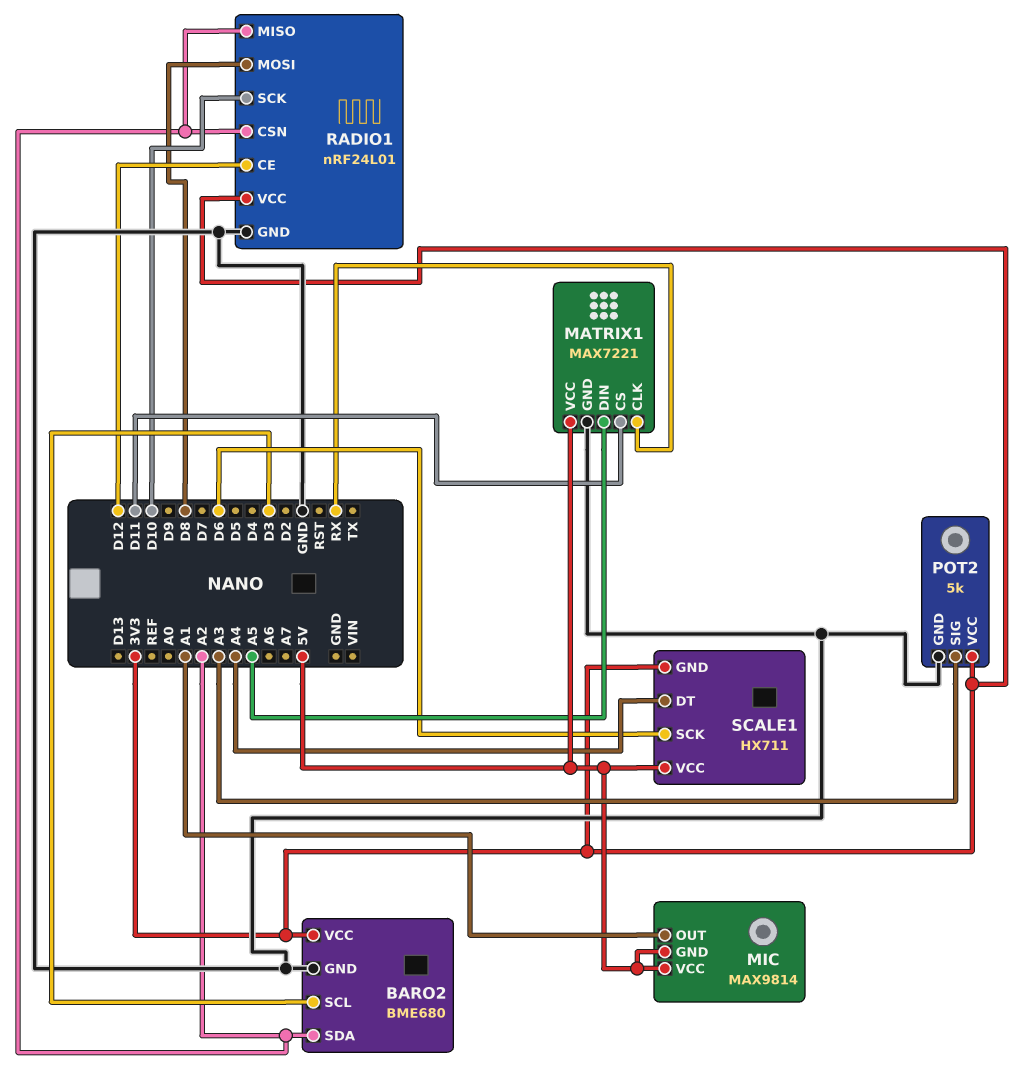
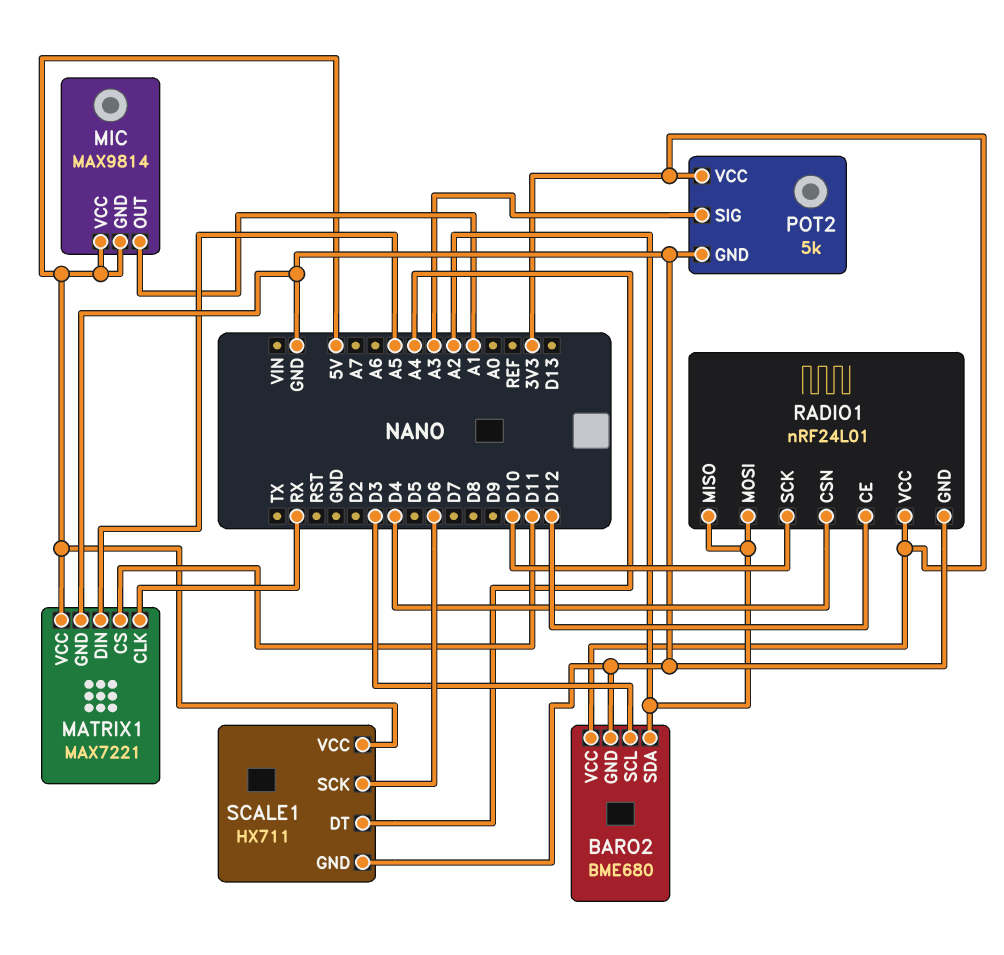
RADIO1 pin CSN: A2 -> D4
RADIO1 pin MOSI: D8 -> A2
SCALE1 pin GND: 3V3 -> GND

